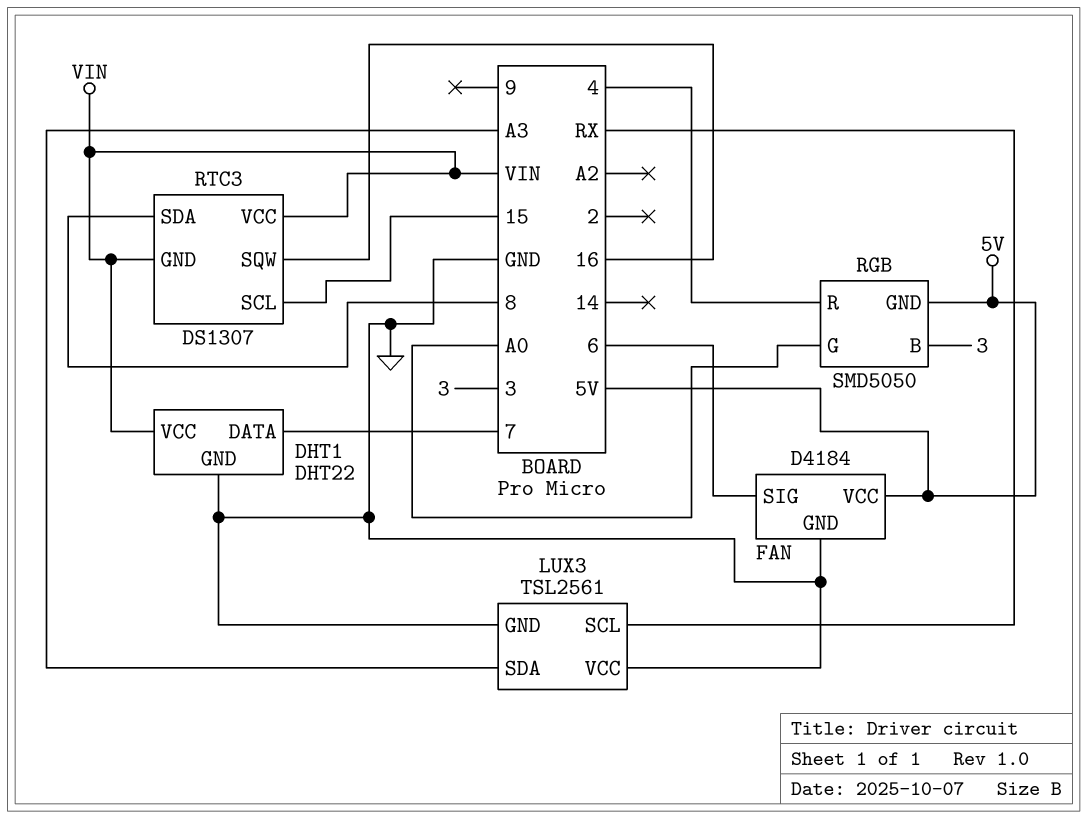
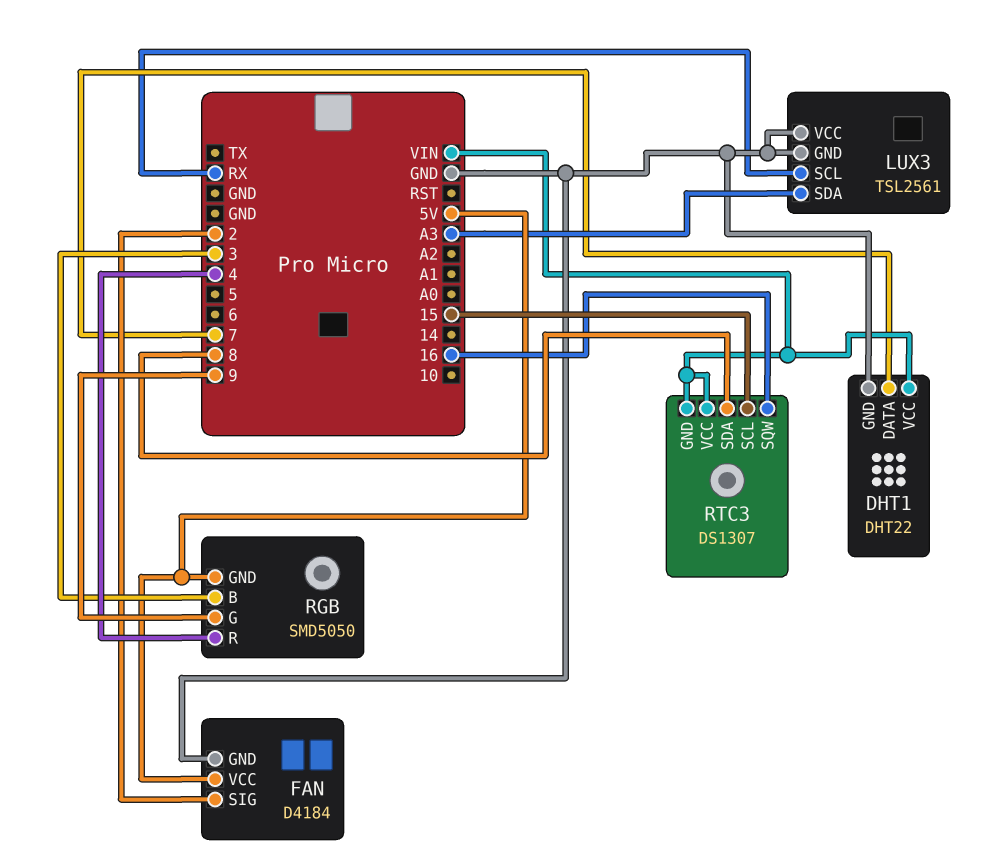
FAN pin SIG: 6 -> 2
RGB pin G: A0 -> 9

